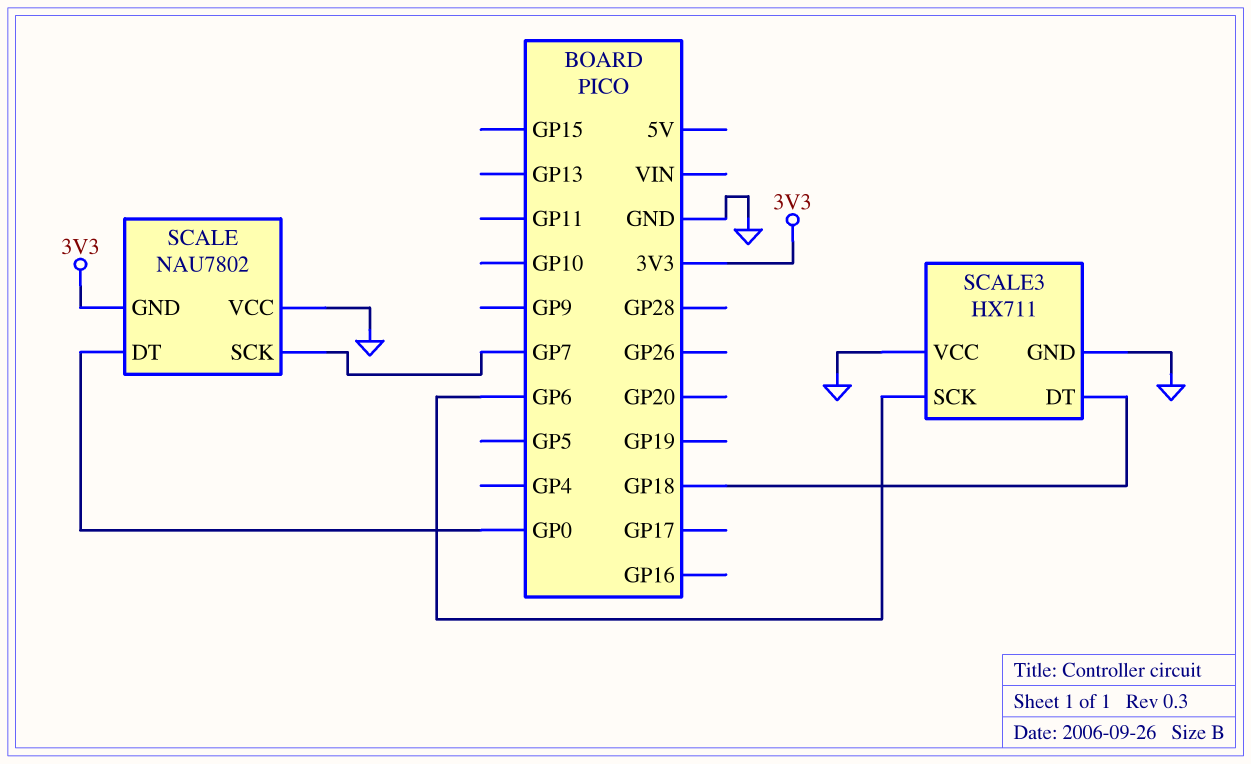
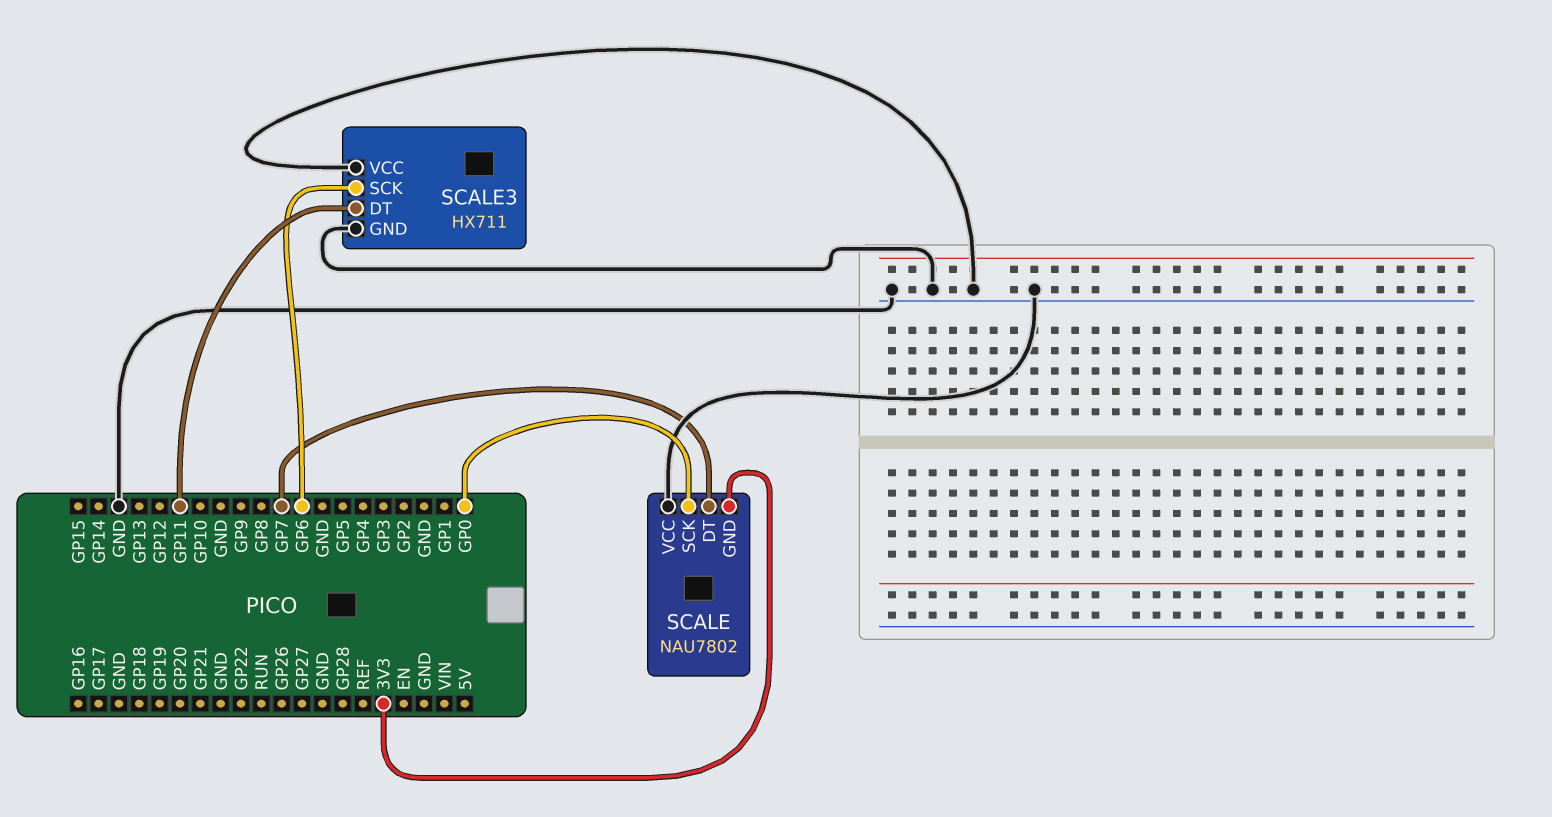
SCALE pin DT: GP0 -> GP7
SCALE pin SCK: GP7 -> GP0
SCALE3 pin DT: GP18 -> GP11

